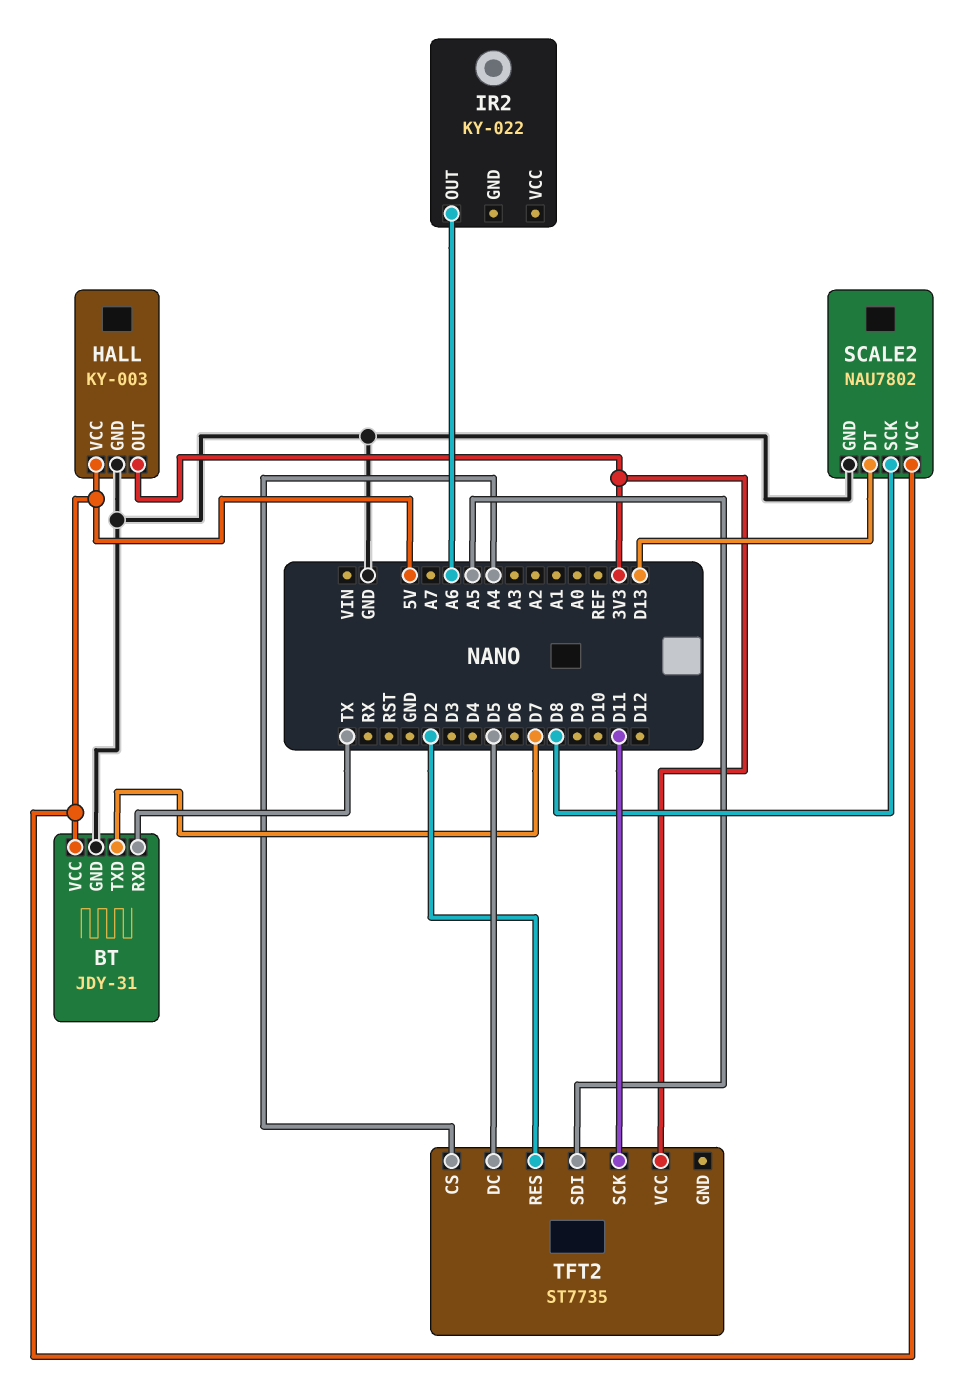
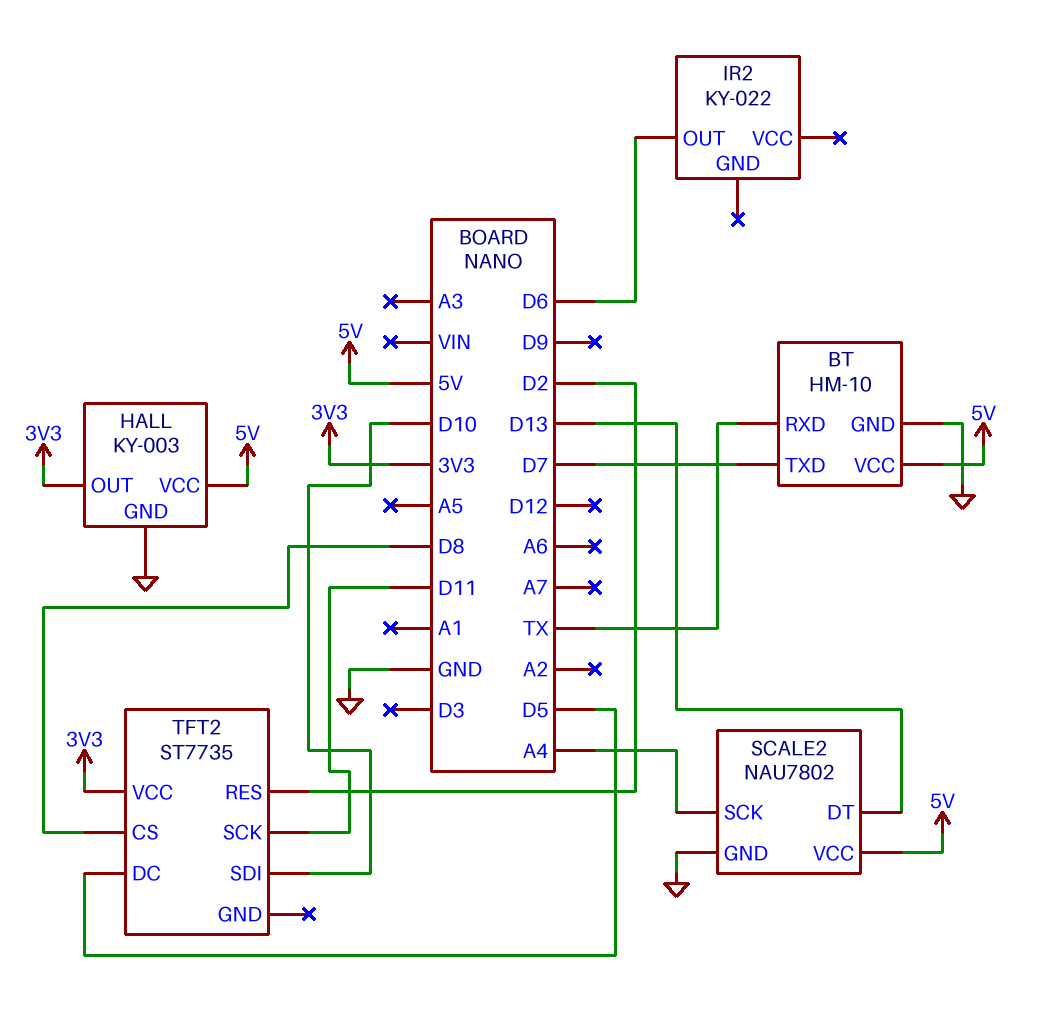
BT: JDY-31 -> HM-10
IR2 pin OUT: A6 -> D6
SCALE2 pin SCK: D8 -> A4
TFT2 pin CS: A4 -> D8
TFT2 pin SDI: A5 -> D10

